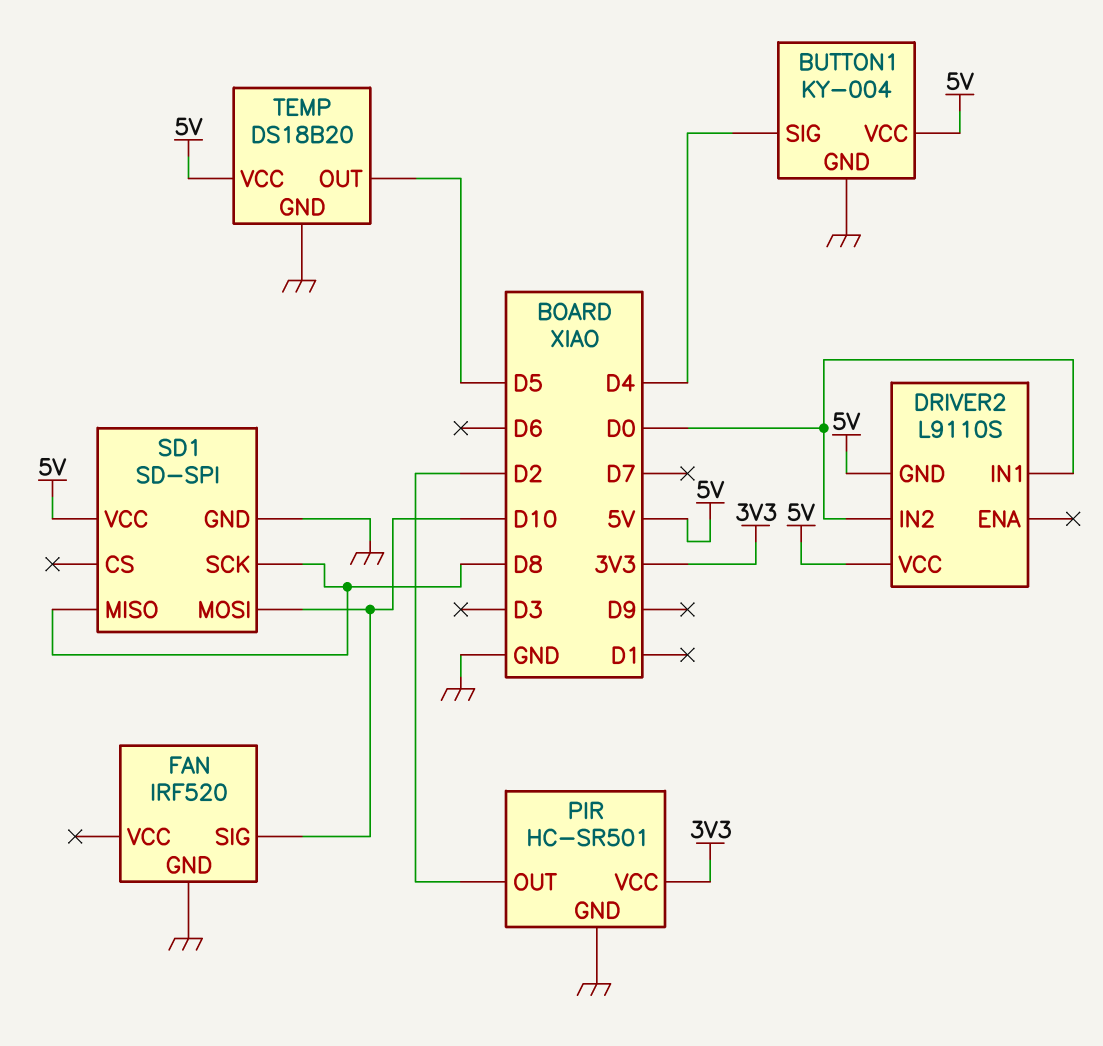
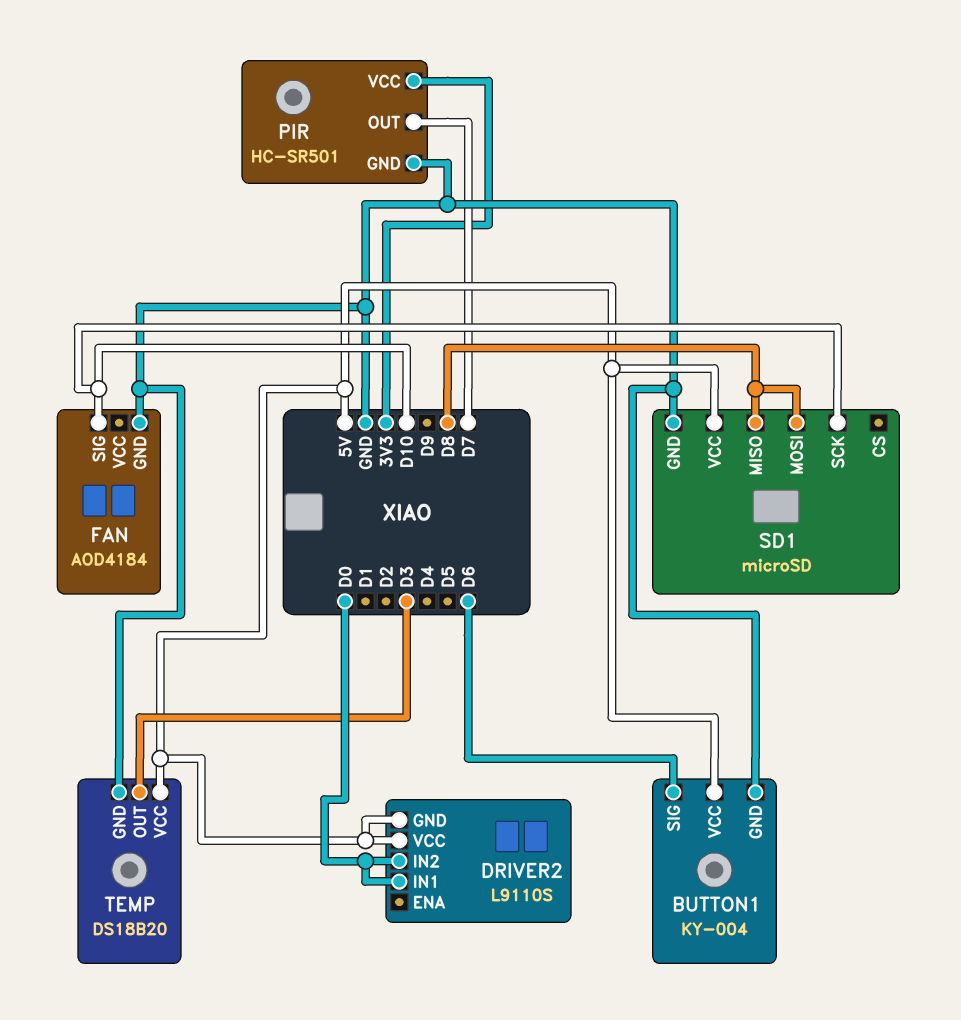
BUTTON1 pin SIG: D4 -> D6
FAN: IRF520 -> AOD4184
PIR pin OUT: D2 -> D7
SD1: SD-SPI -> microSD
SD1 pin MOSI: D10 -> D8
SD1 pin SCK: D8 -> D10
TEMP pin OUT: D5 -> D3

